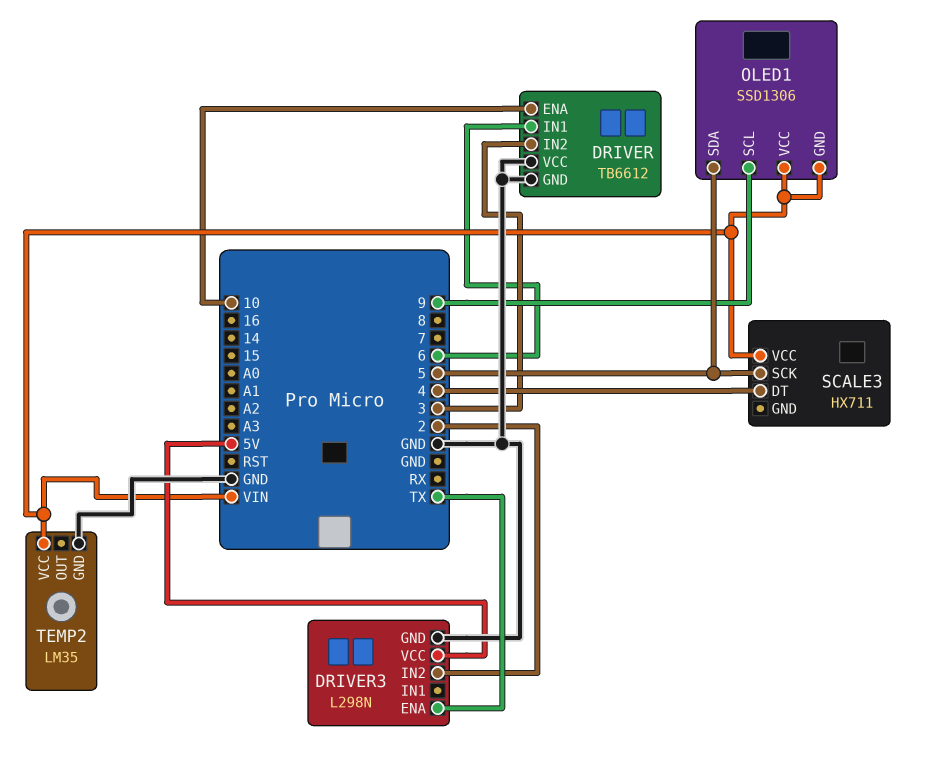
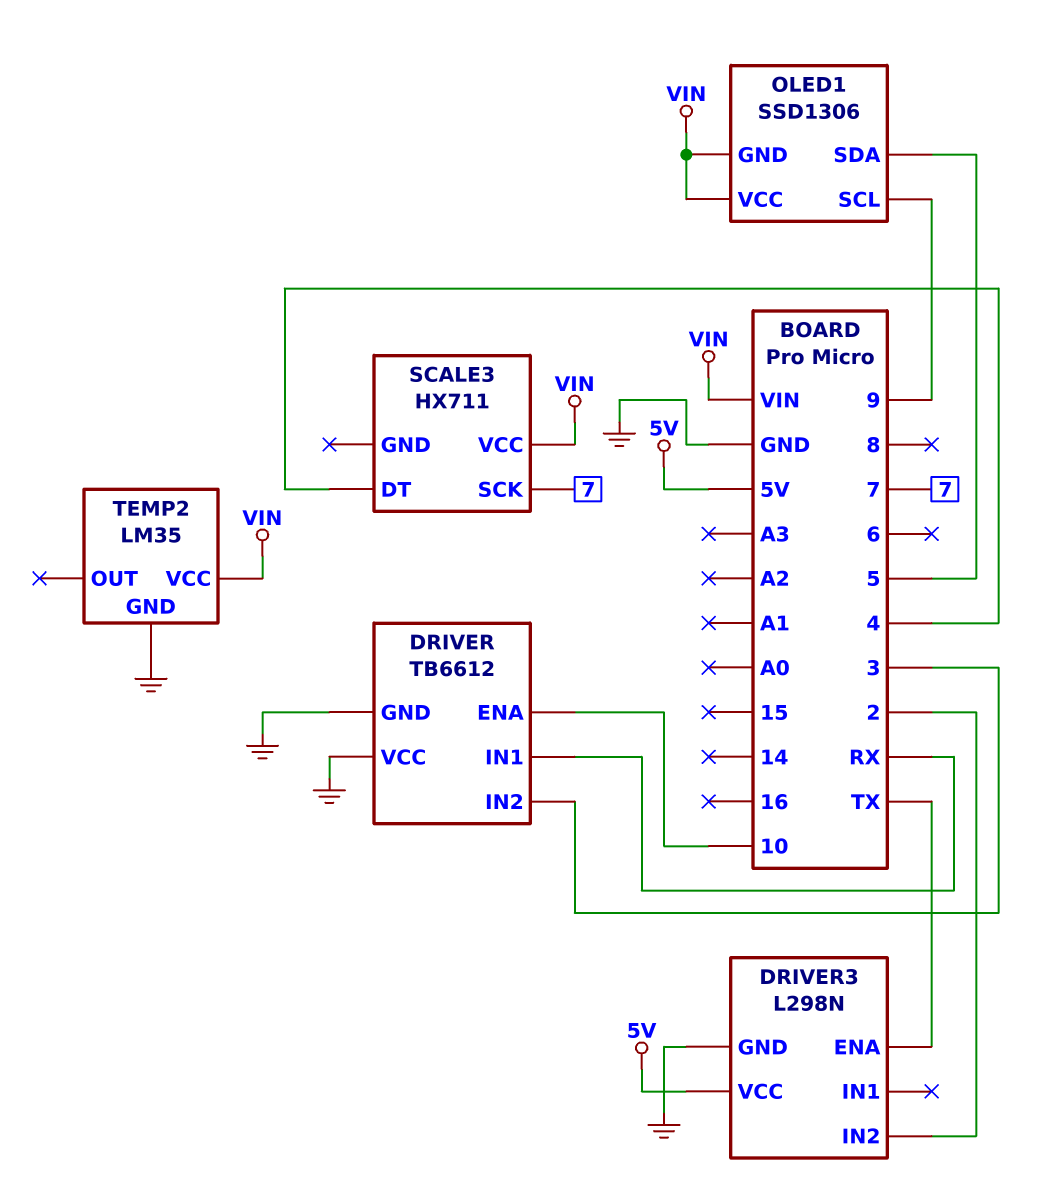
DRIVER pin IN1: 6 -> RX
SCALE3 pin SCK: 5 -> 7

